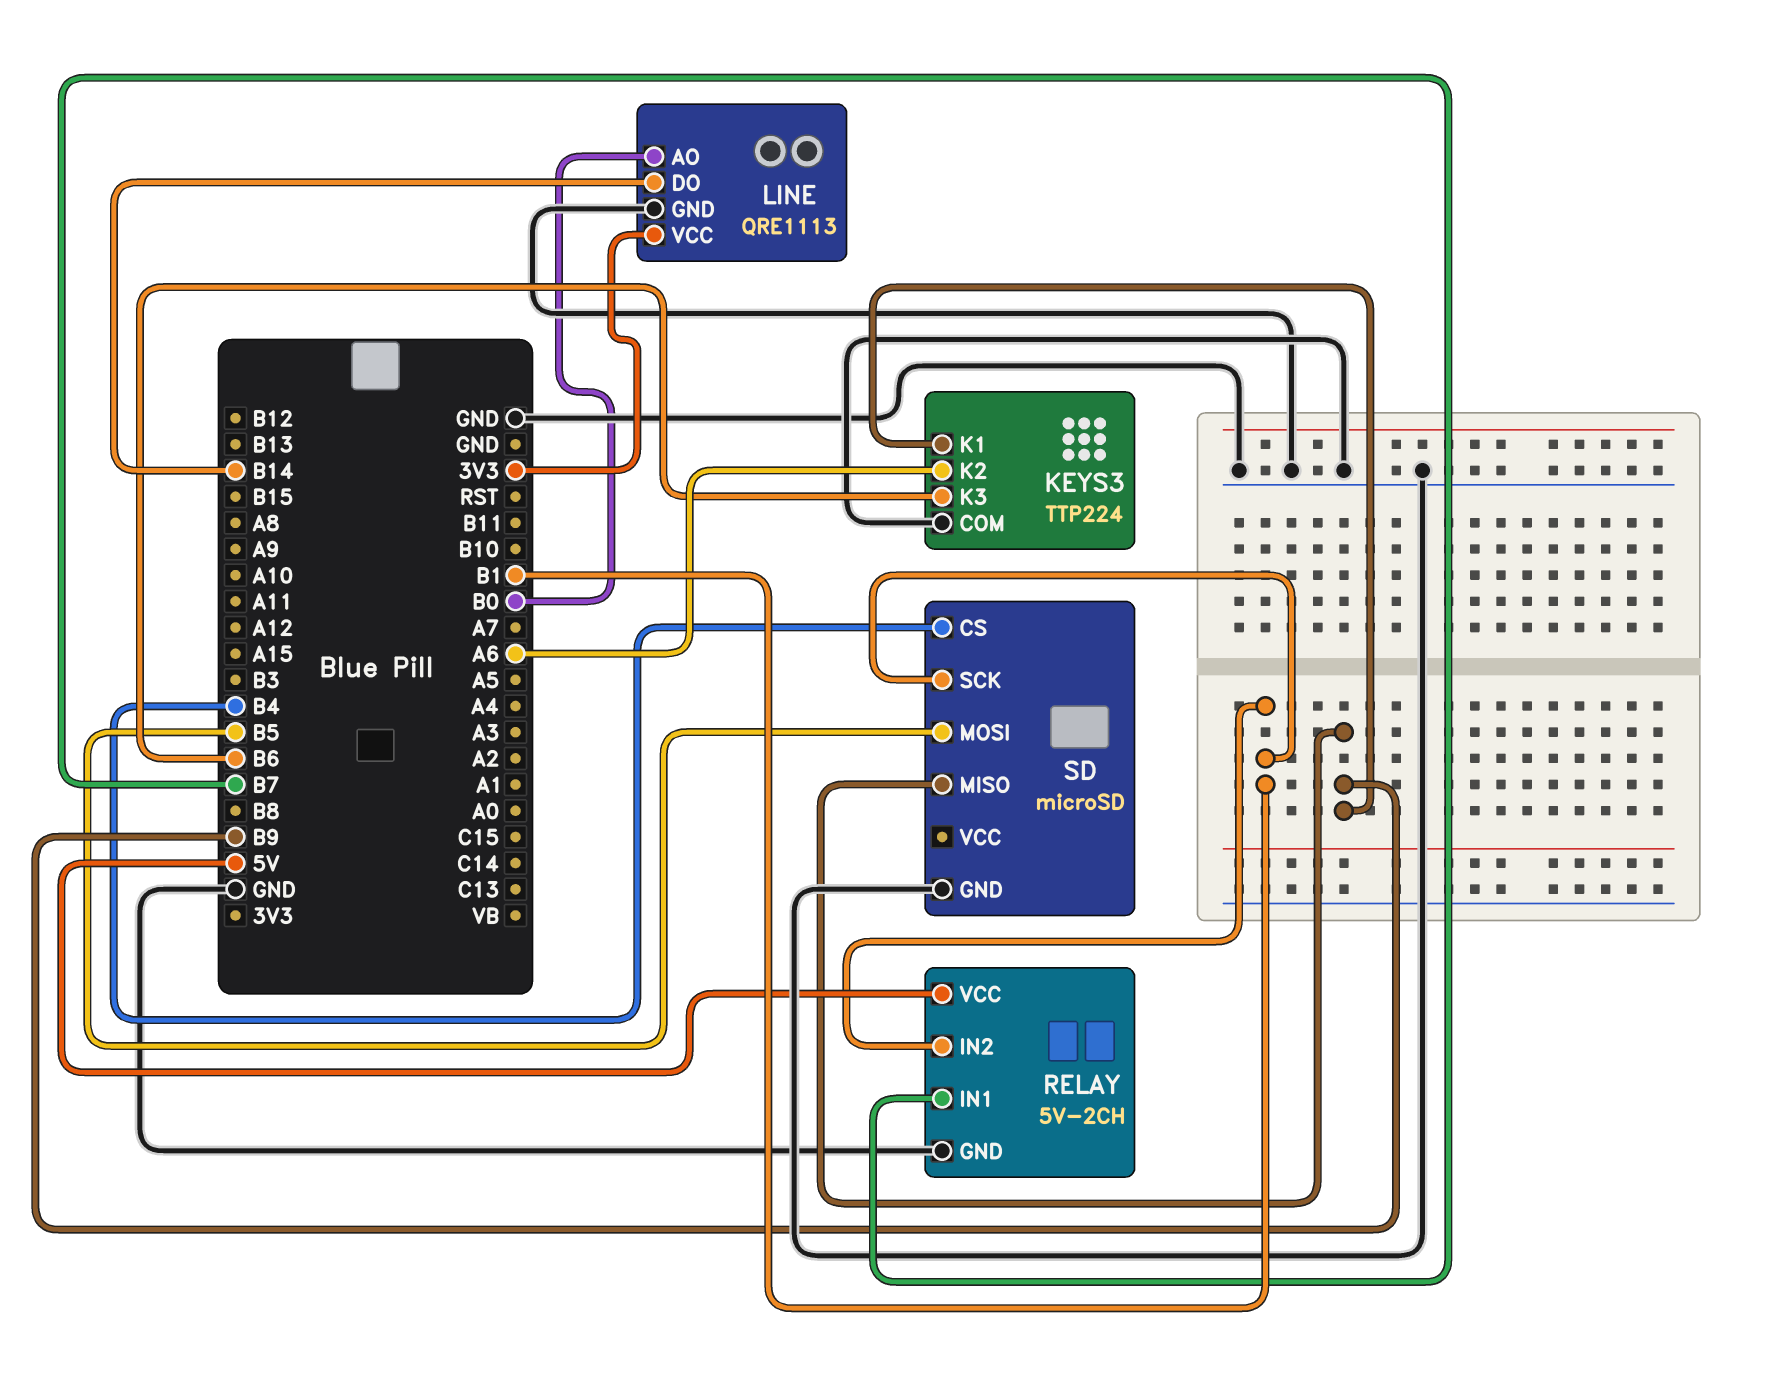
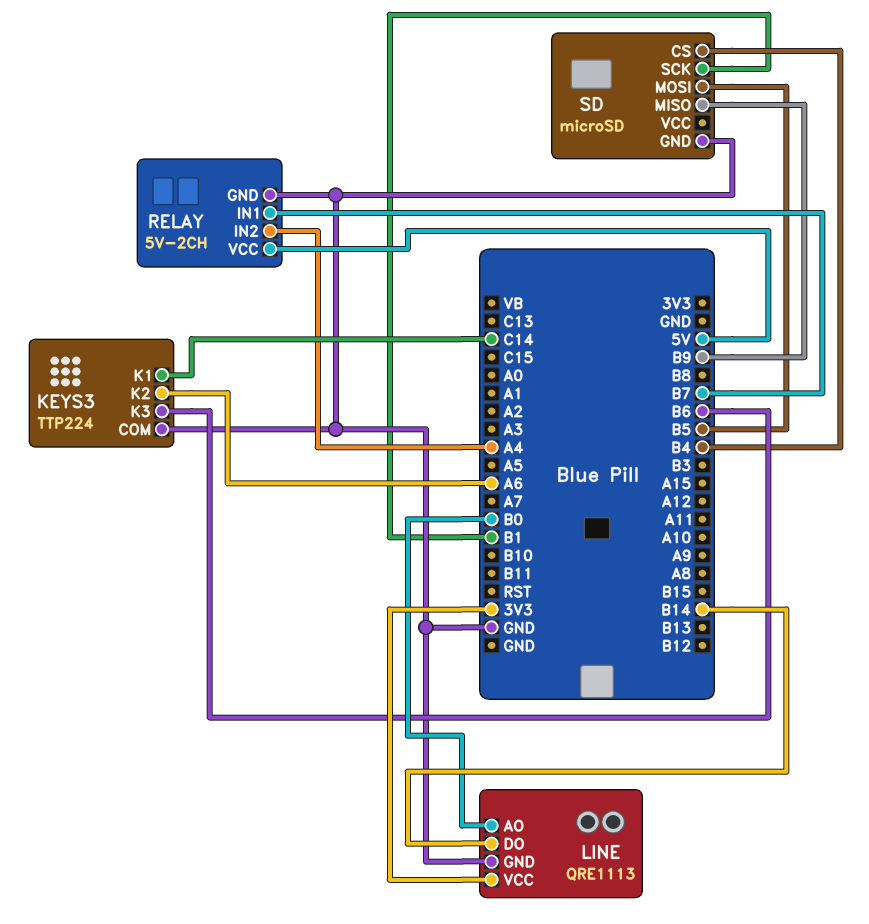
KEYS3 pin K1: B9 -> C14
RELAY pin IN2: B1 -> A4

